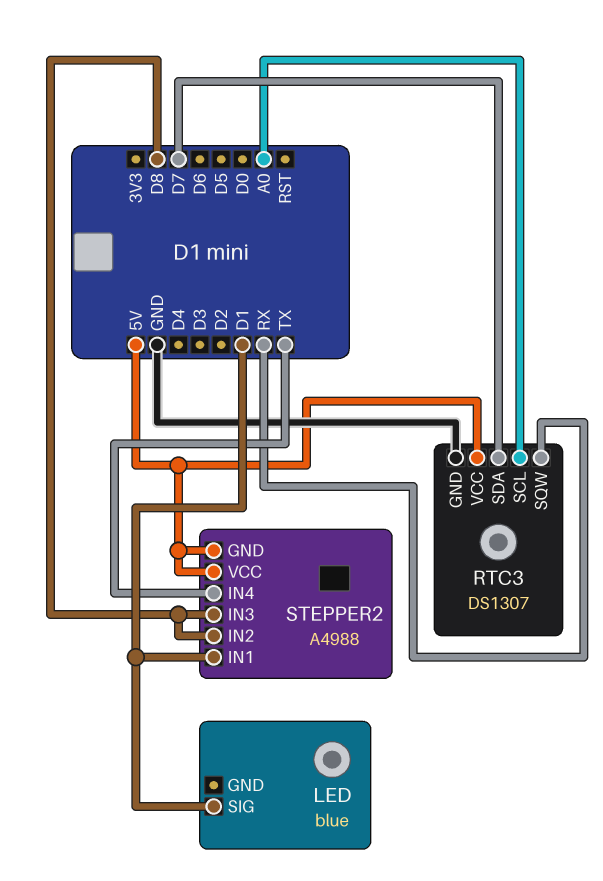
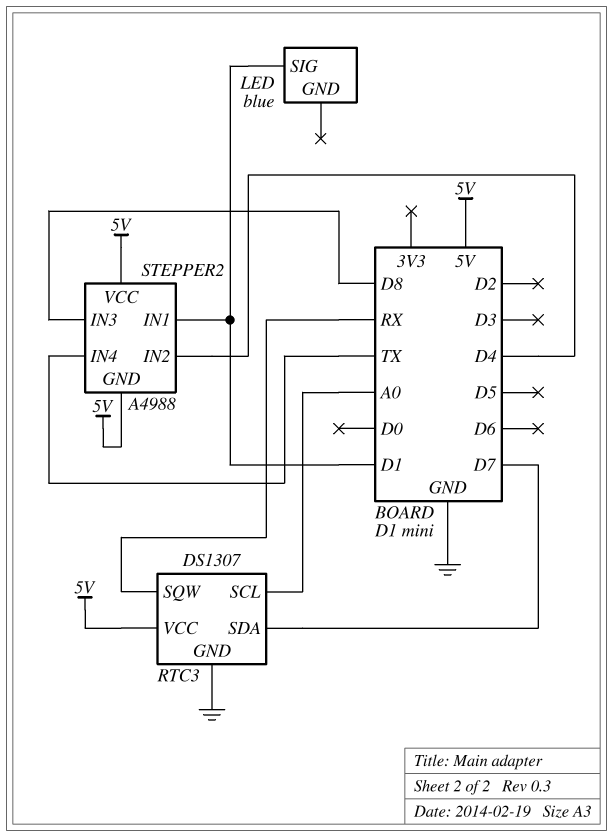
STEPPER2 pin IN2: D8 -> D4

